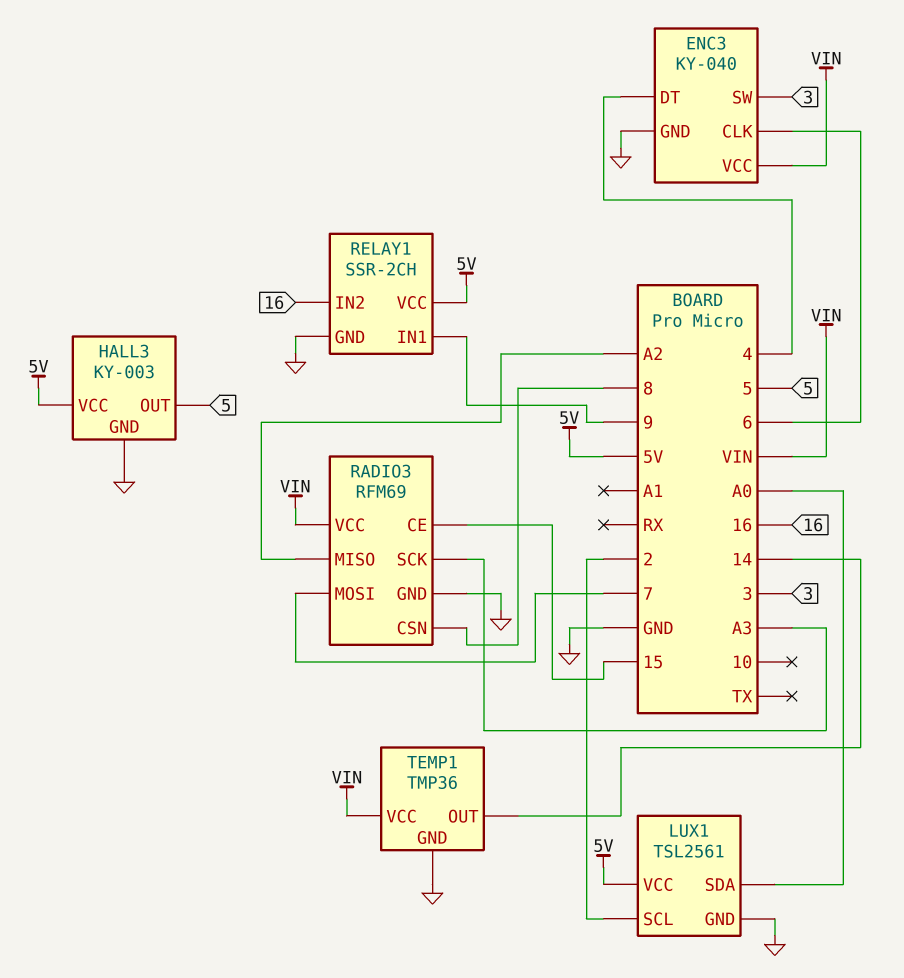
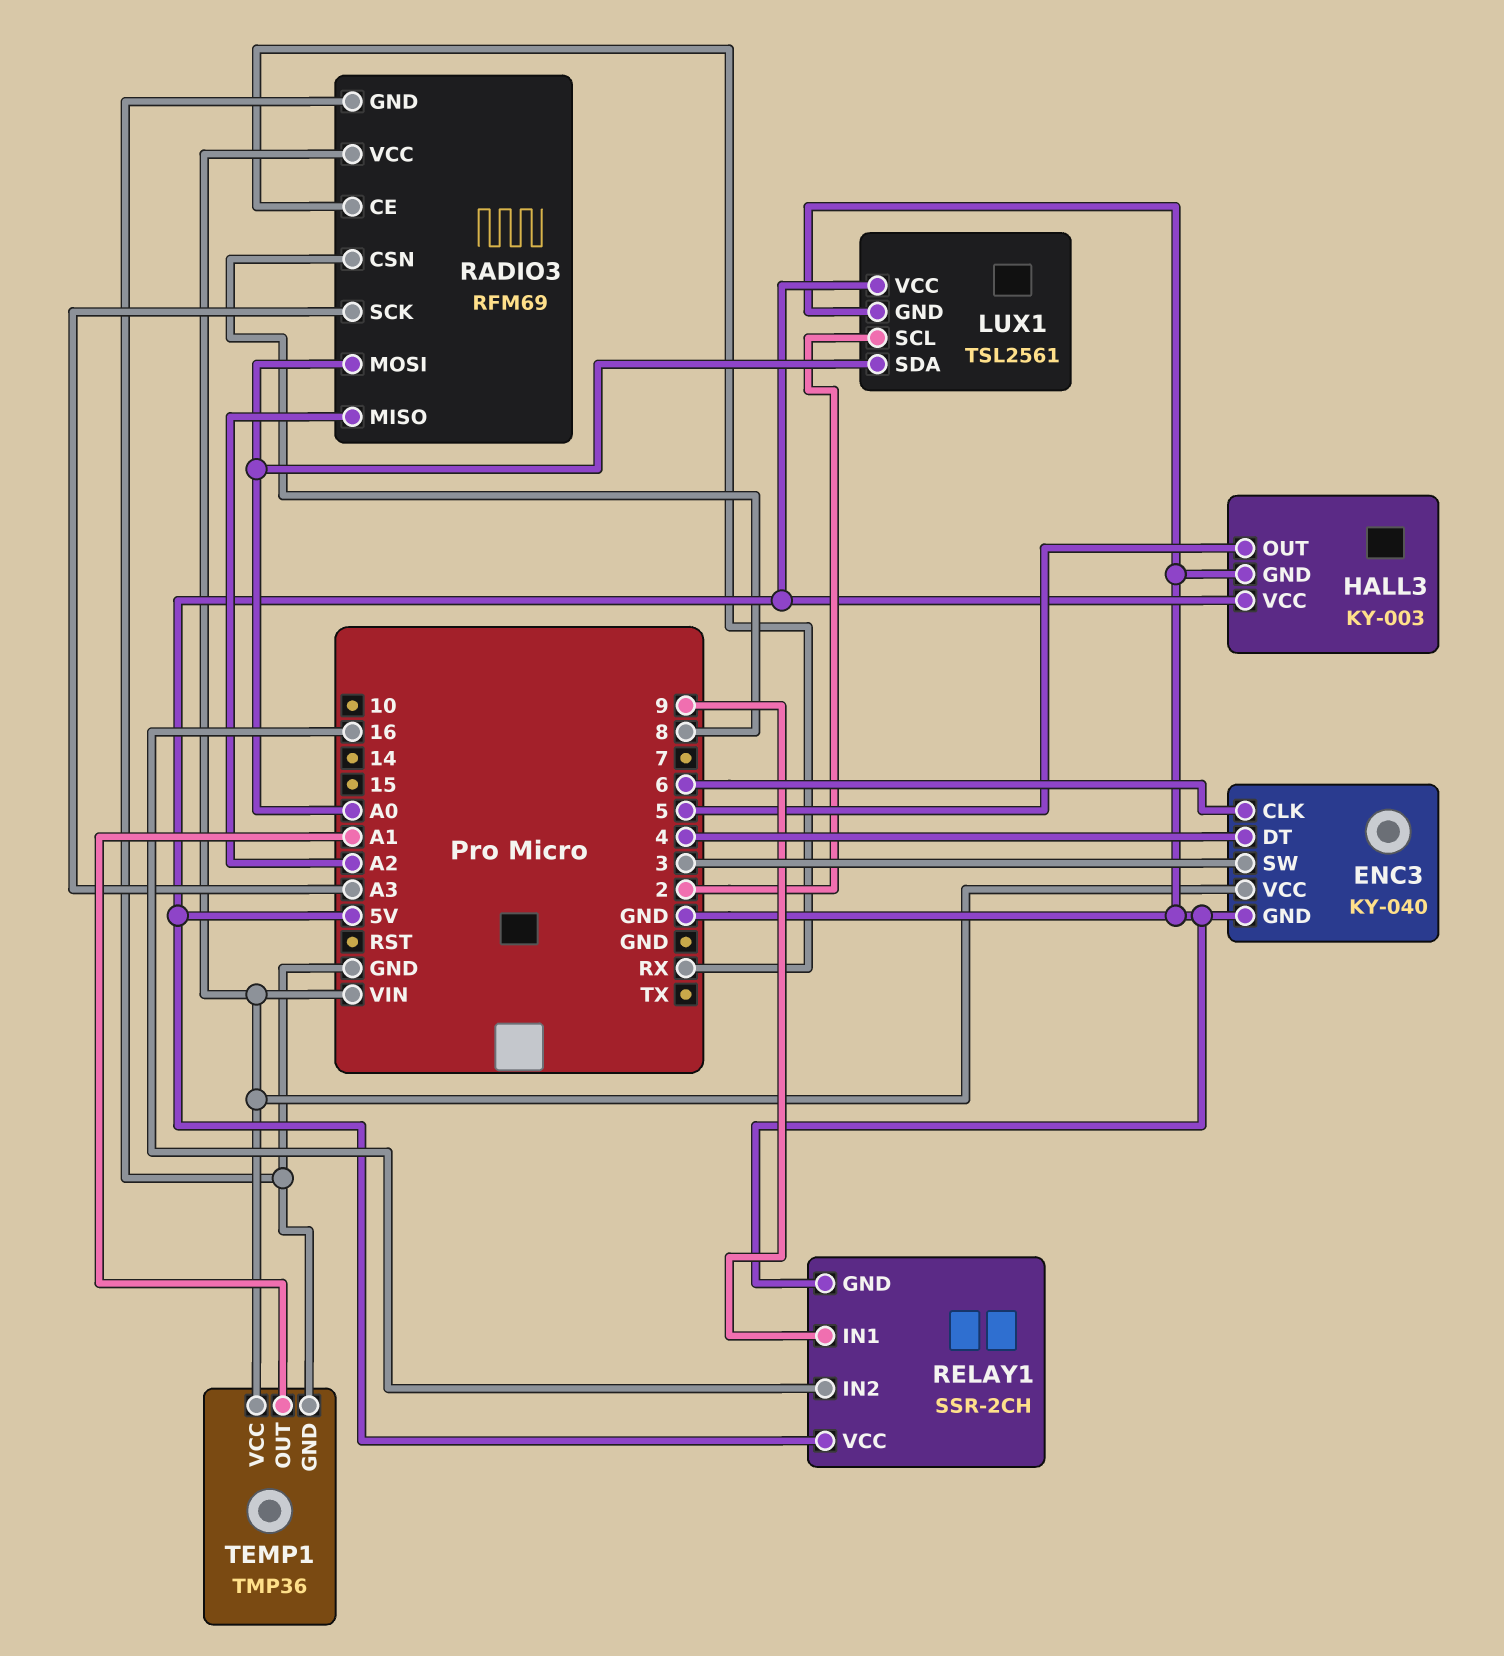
RADIO3 pin CE: 15 -> RX
RADIO3 pin MOSI: 7 -> A0
TEMP1 pin OUT: 14 -> A1

